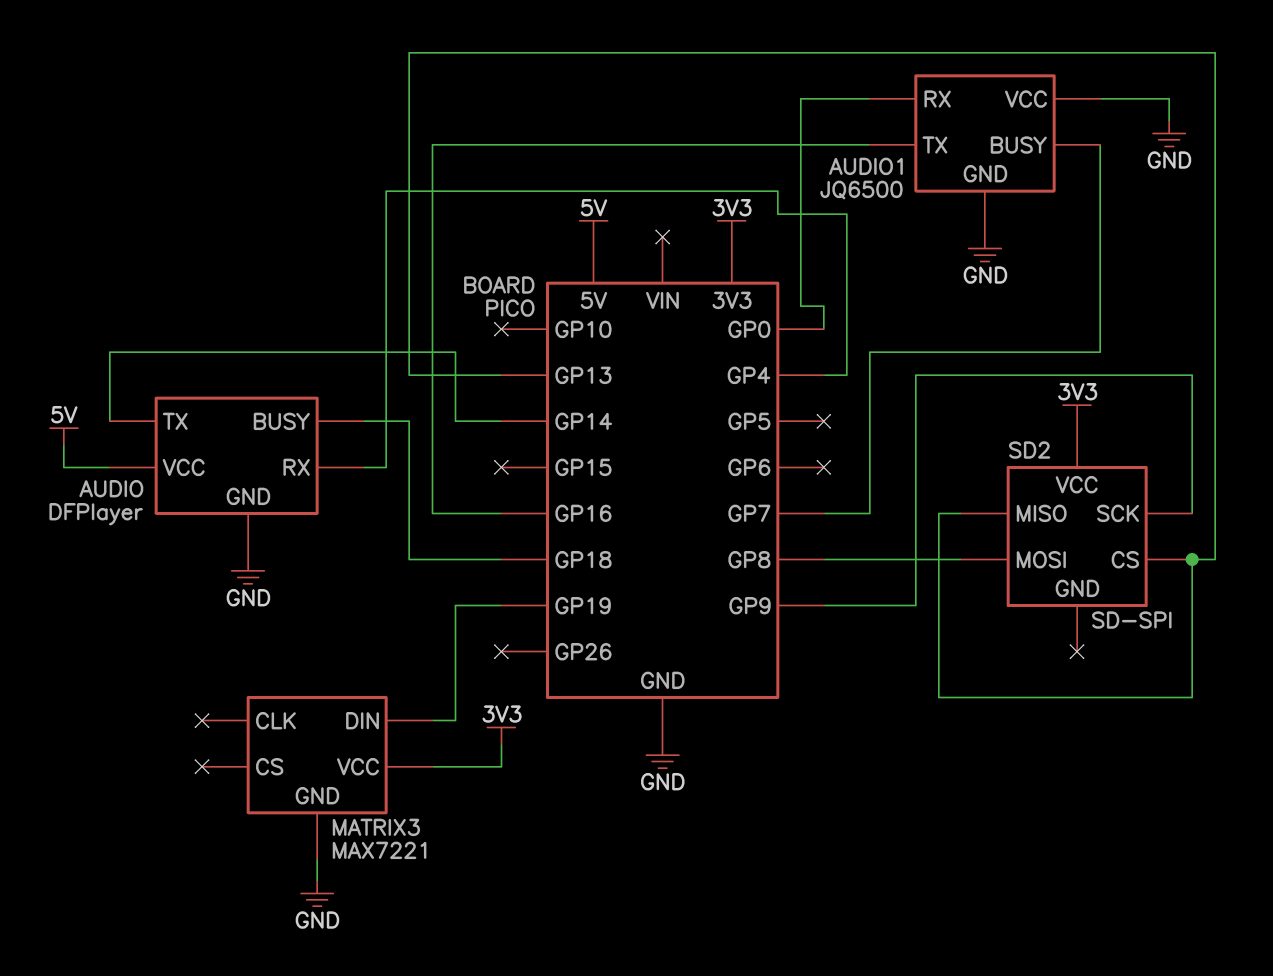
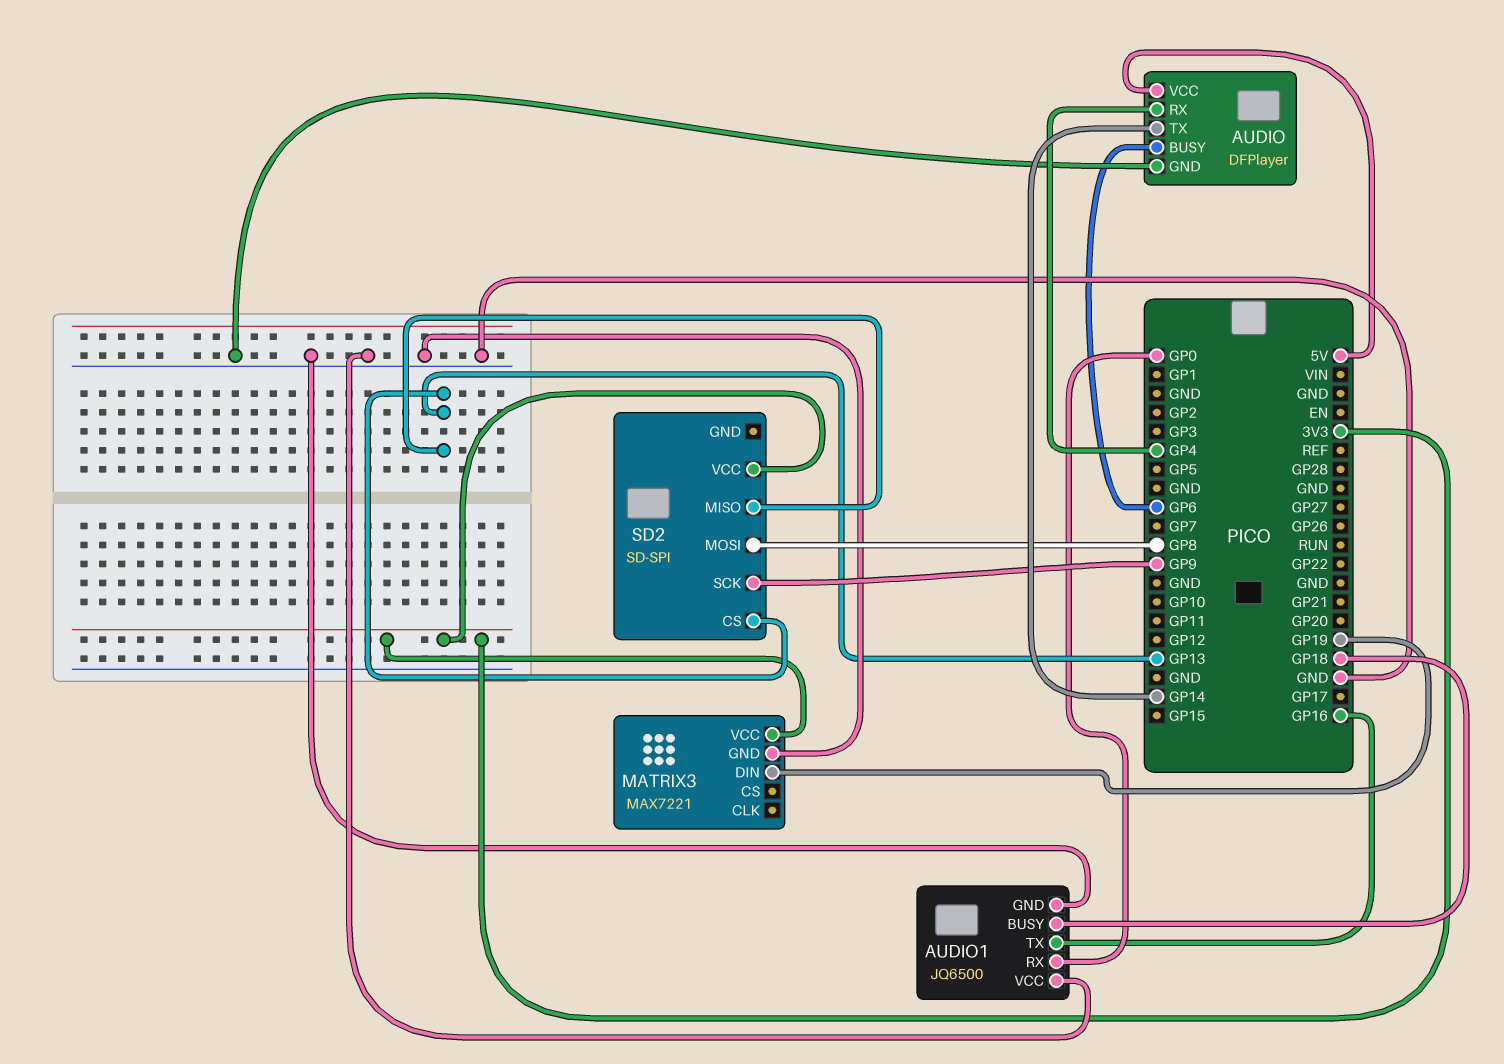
AUDIO pin BUSY: GP18 -> GP6
AUDIO1 pin BUSY: GP7 -> GP18

